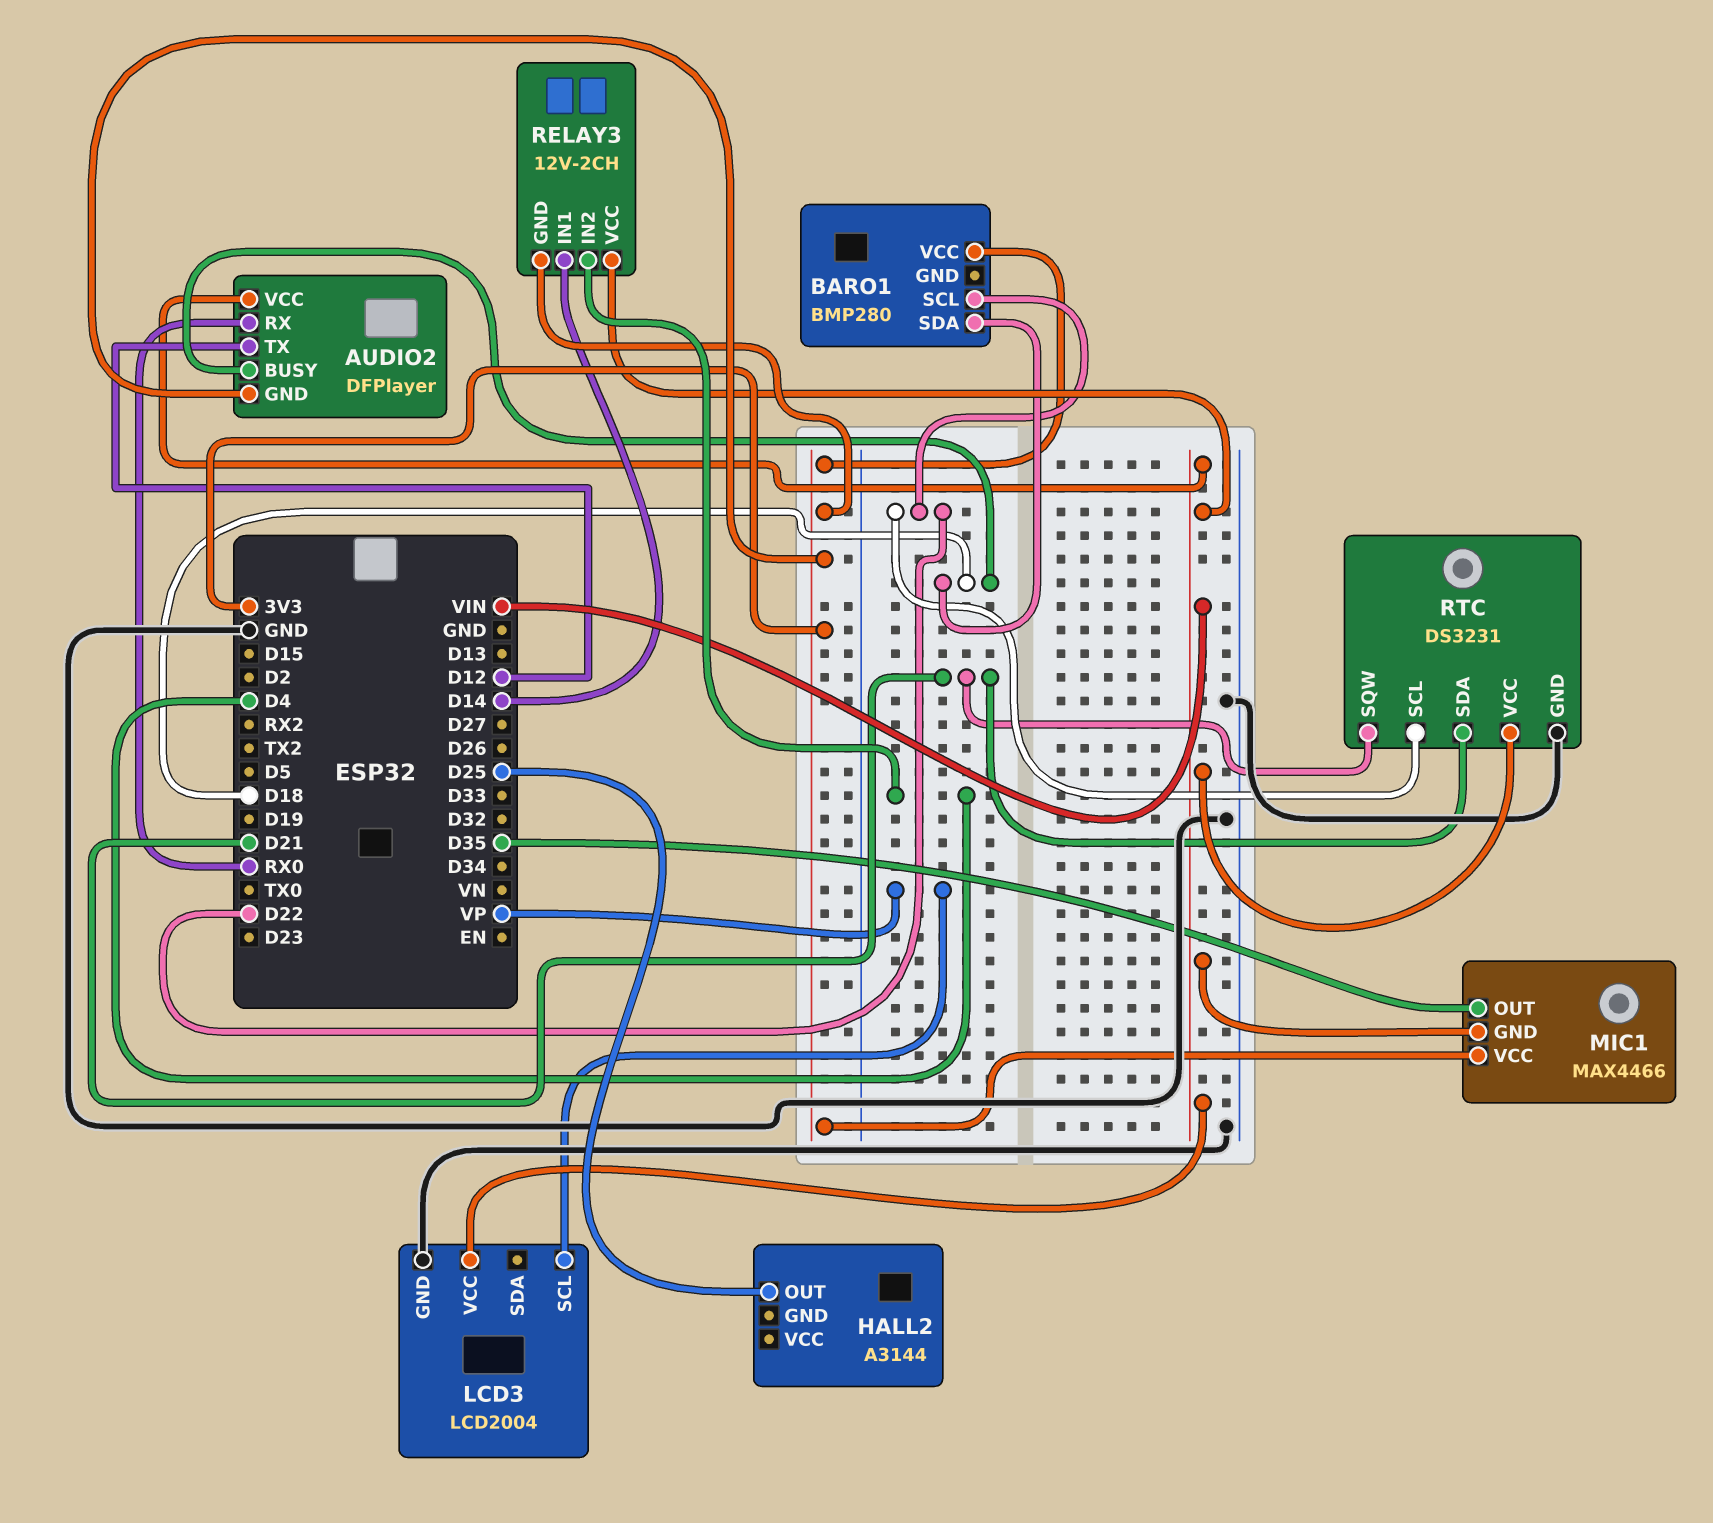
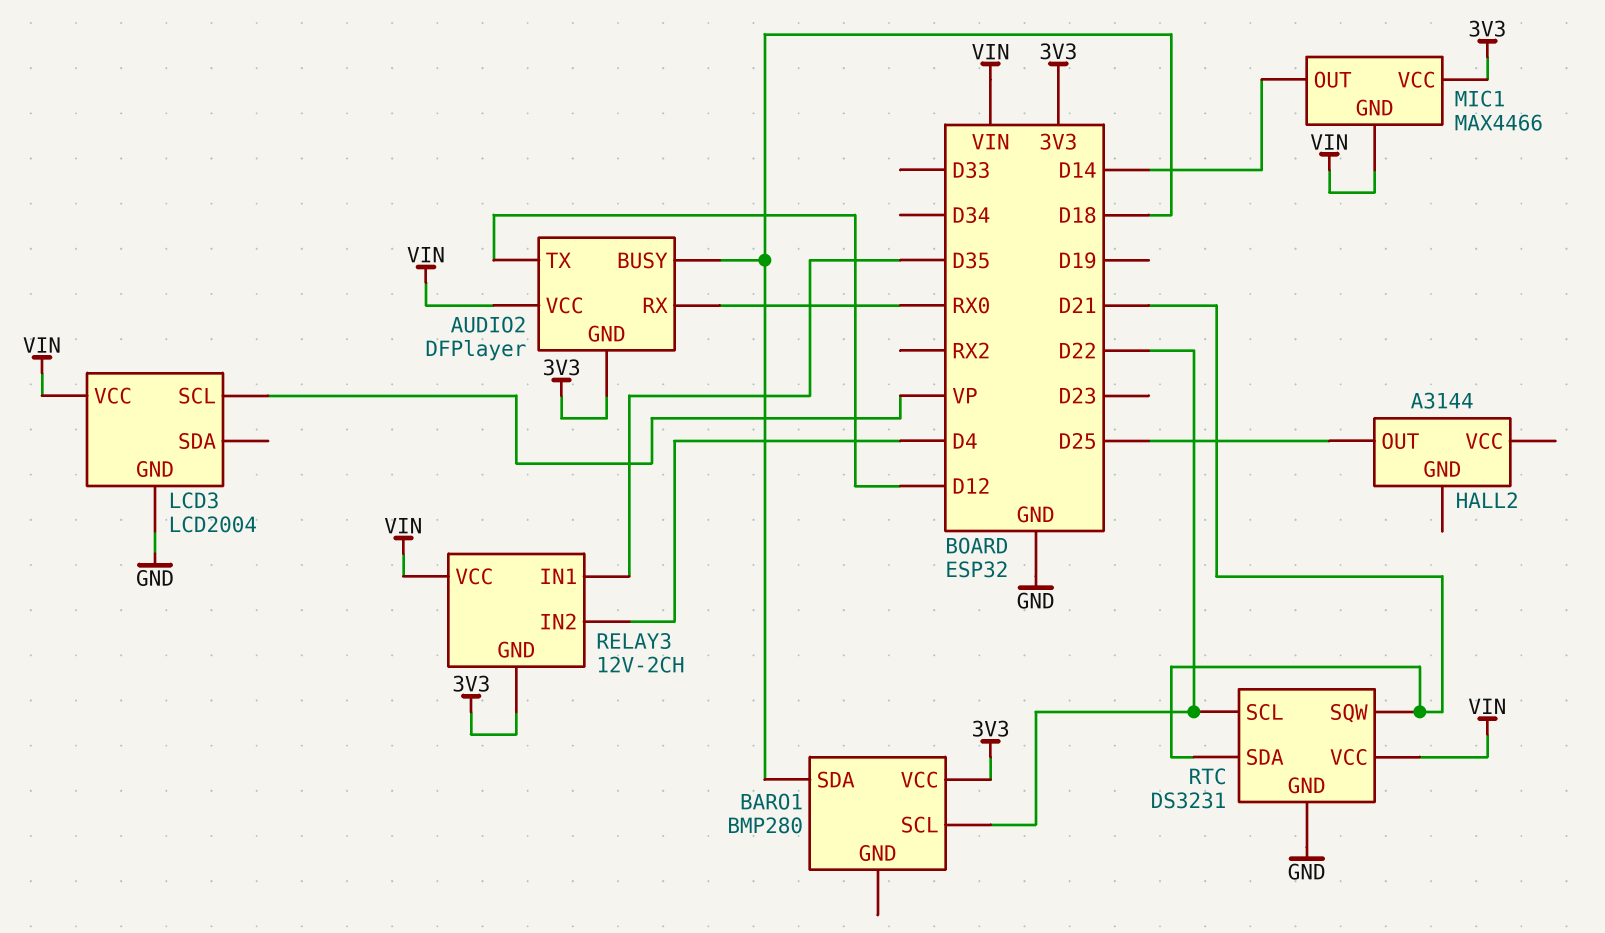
MIC1 pin OUT: D35 -> D14
RELAY3 pin IN1: D14 -> D35

